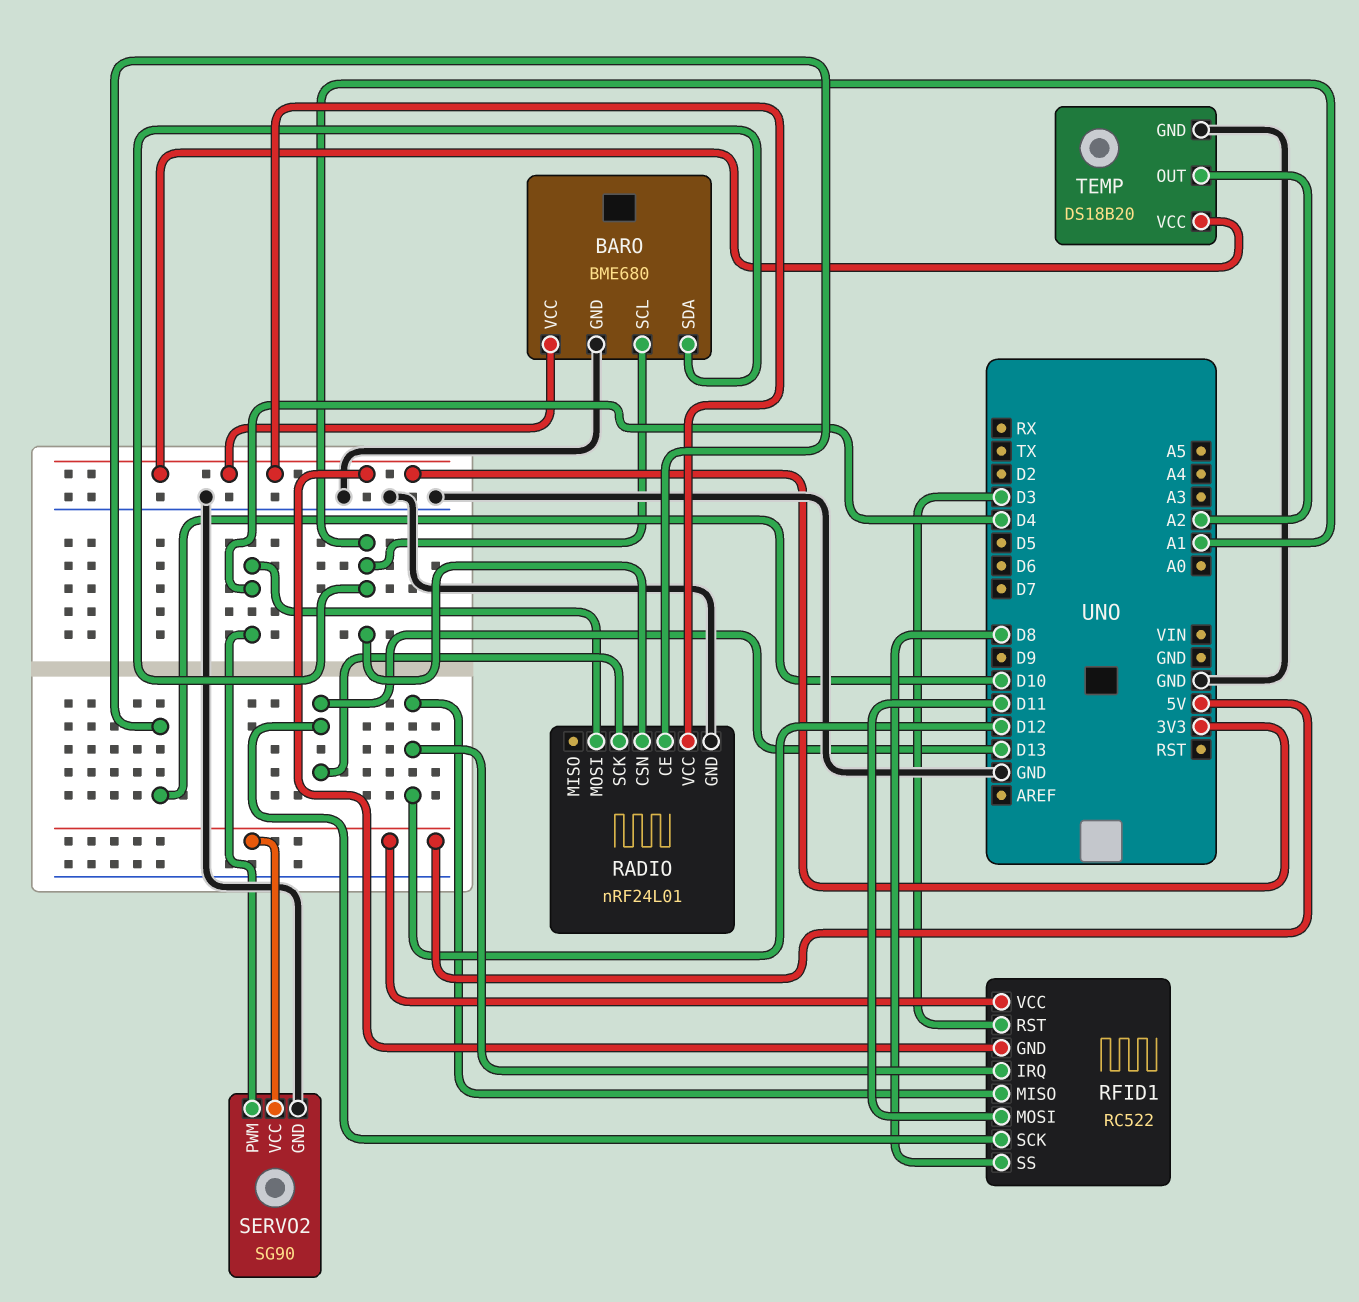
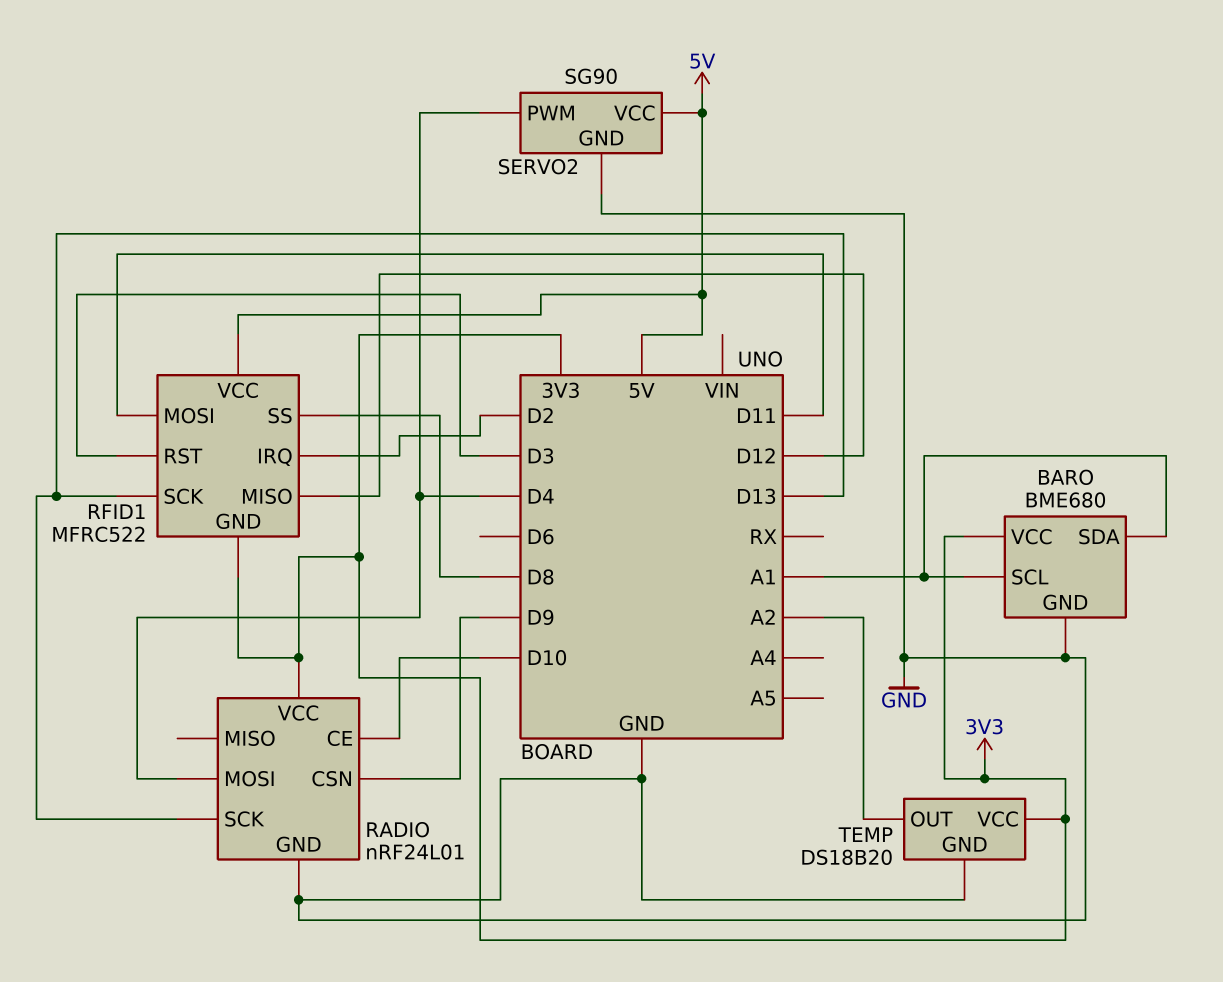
RADIO pin CSN: A1 -> D9
RFID1: RC522 -> MFRC522
RFID1 pin IRQ: D12 -> D2

